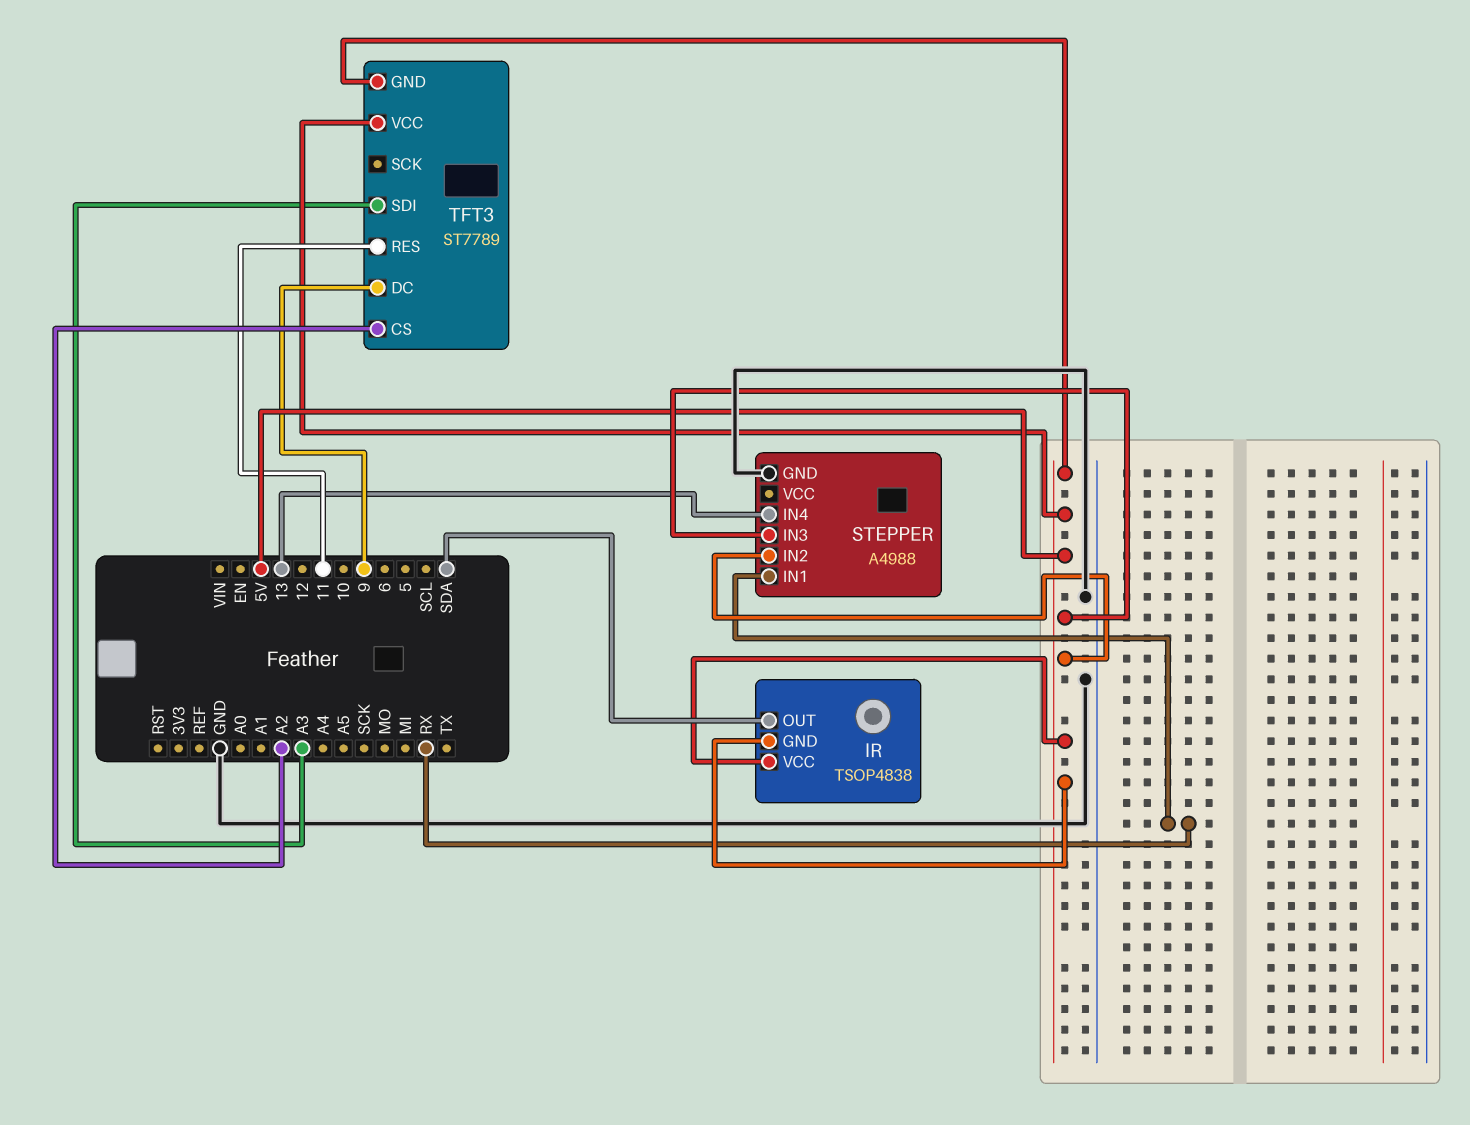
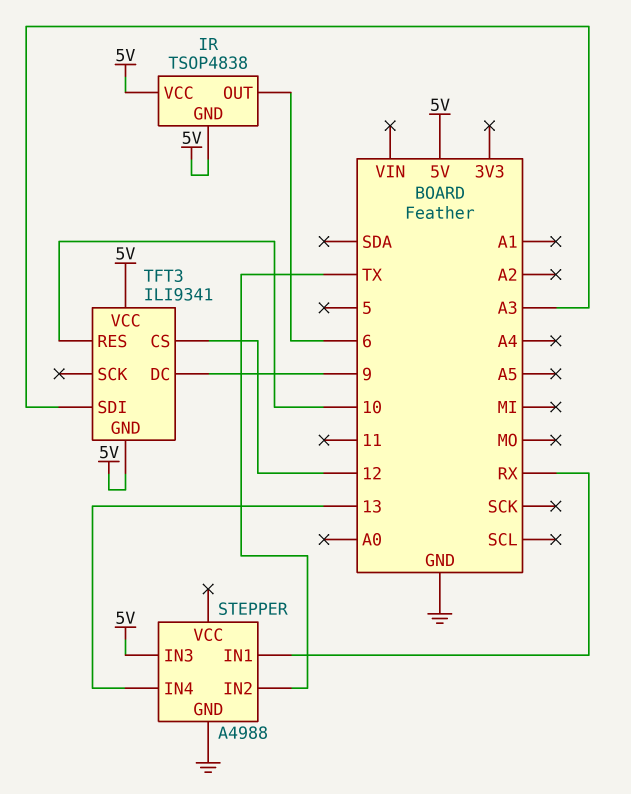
IR pin OUT: SDA -> 6
STEPPER pin IN2: 5V -> TX
TFT3: ST7789 -> ILI9341
TFT3 pin CS: A2 -> 12
TFT3 pin RES: 11 -> 10

